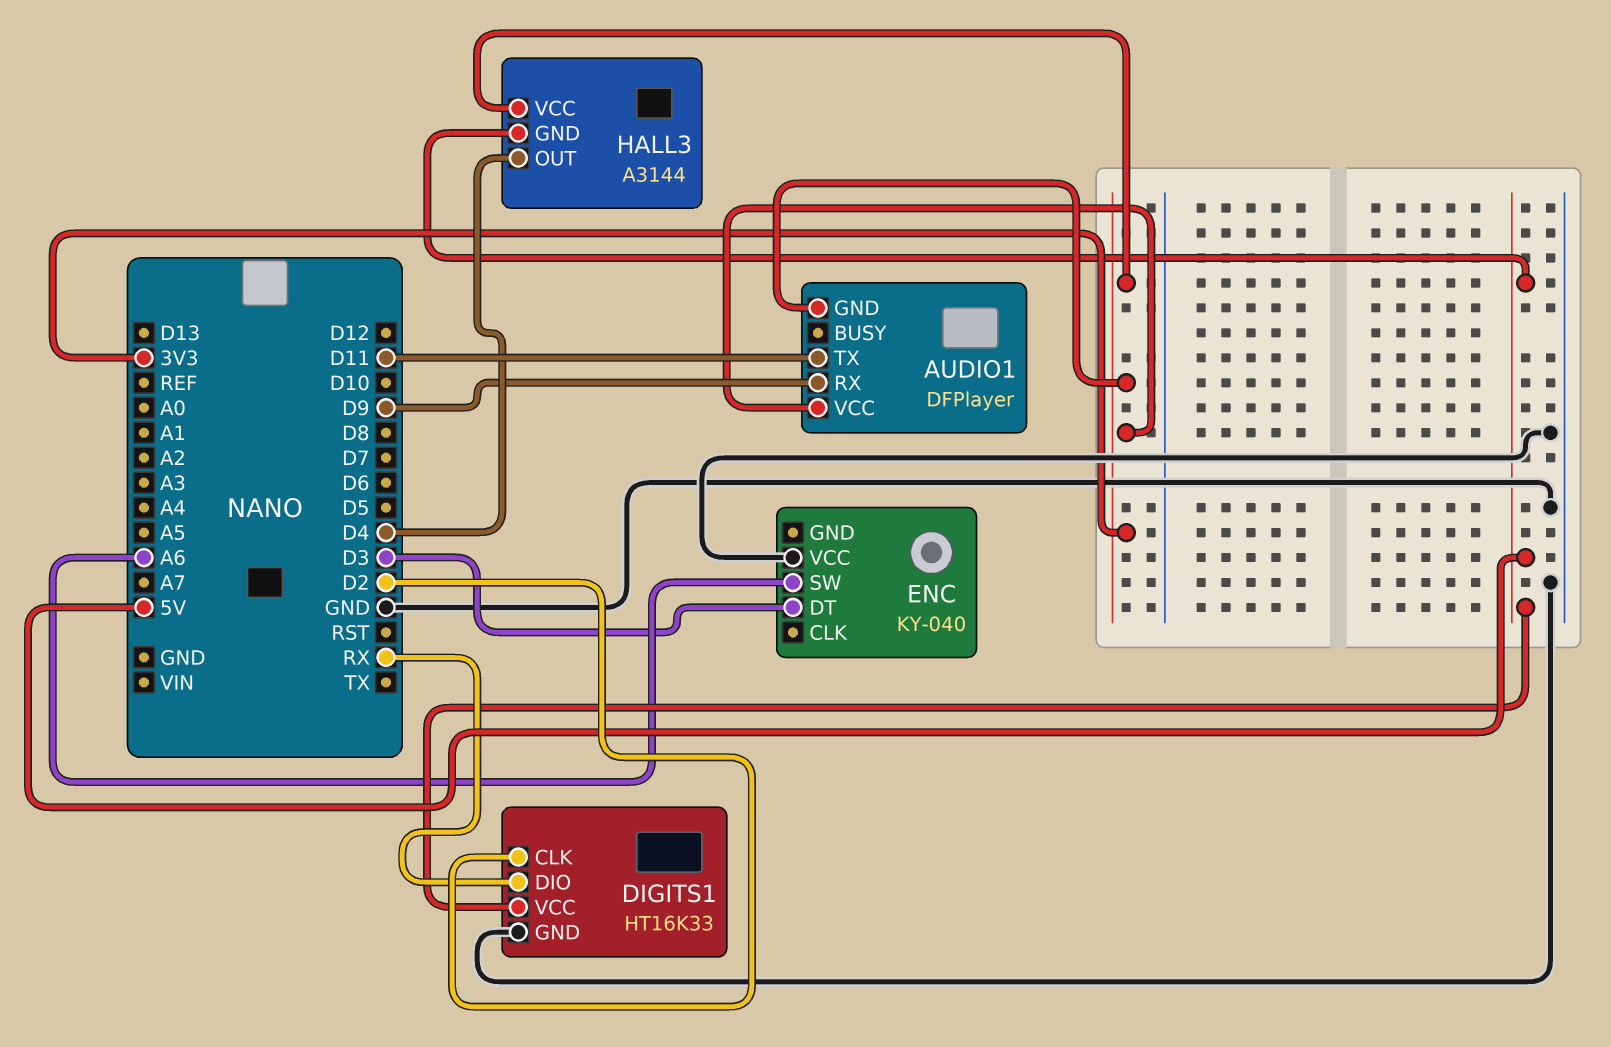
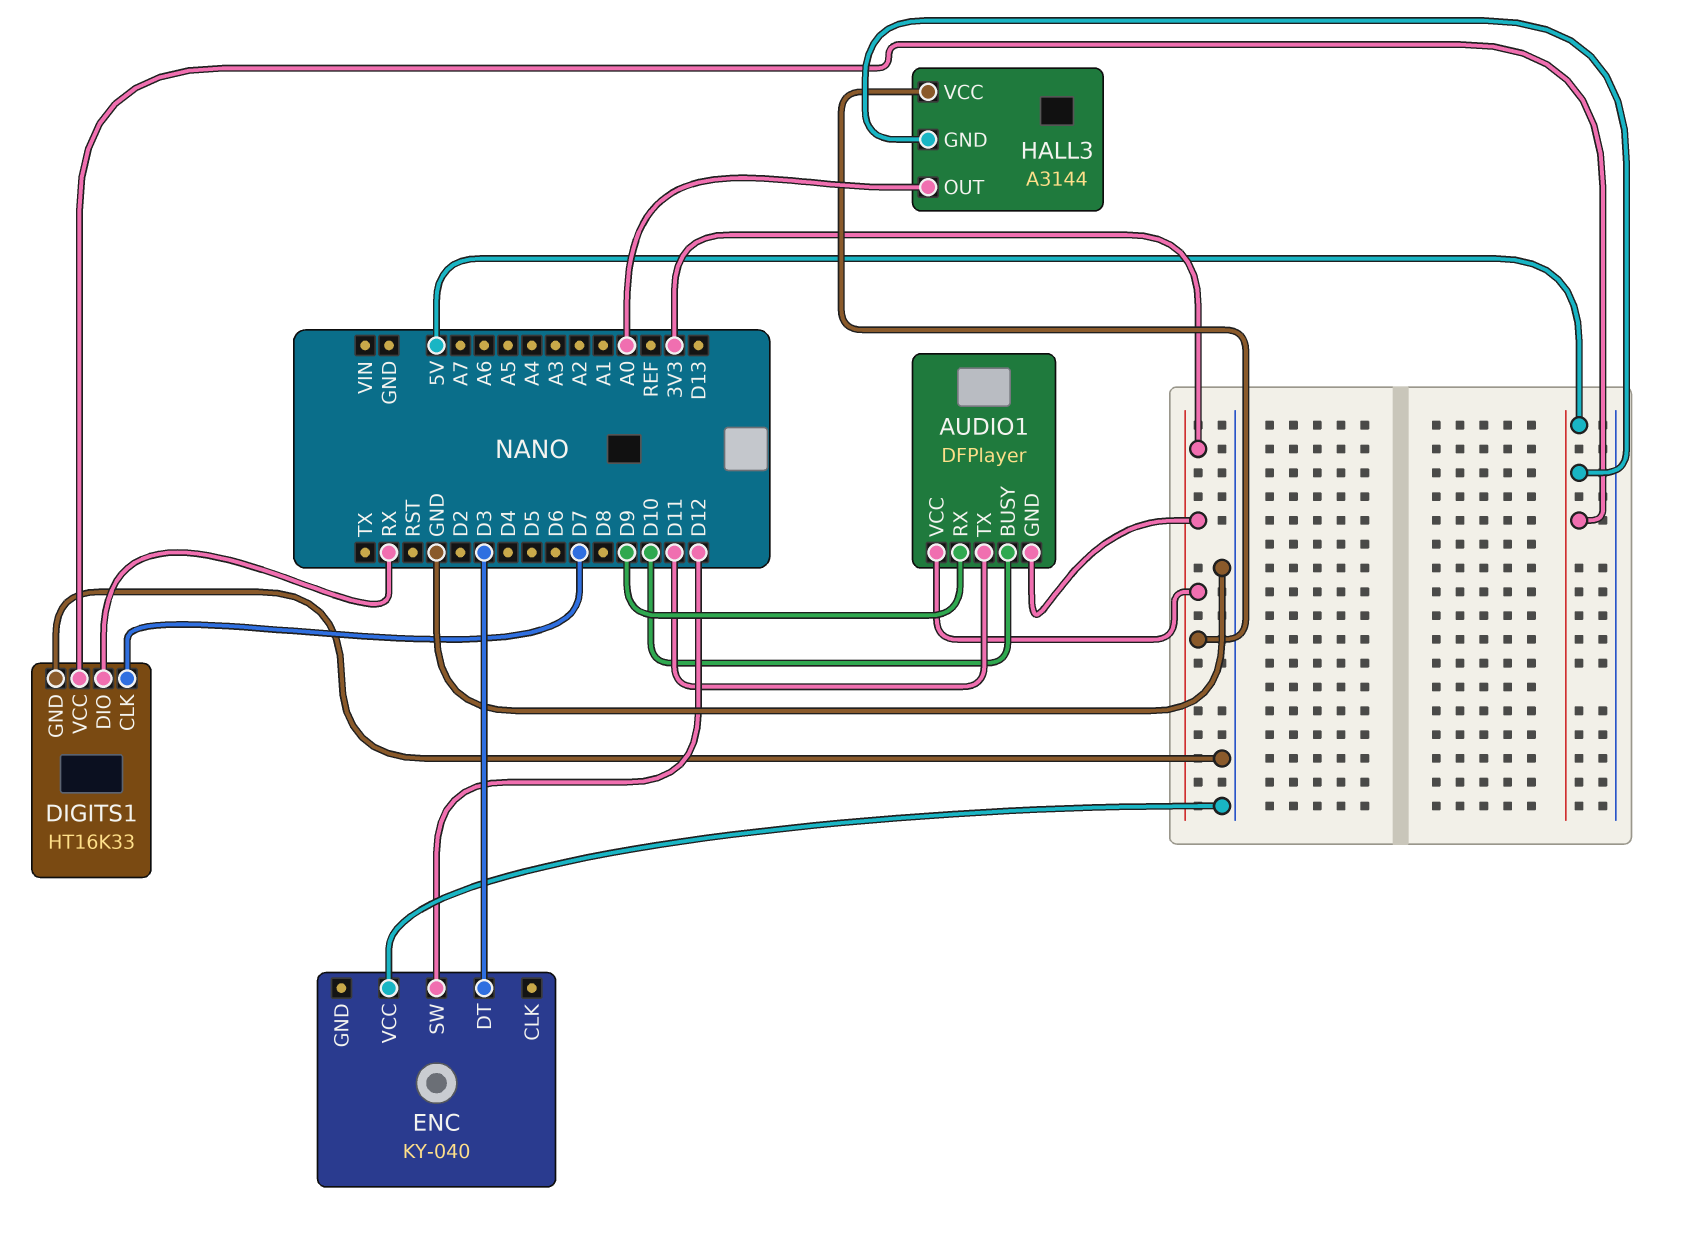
AUDIO1 pin BUSY: none -> D10
DIGITS1 pin CLK: D2 -> D7
ENC pin SW: A6 -> D12
HALL3 pin OUT: D4 -> A0

